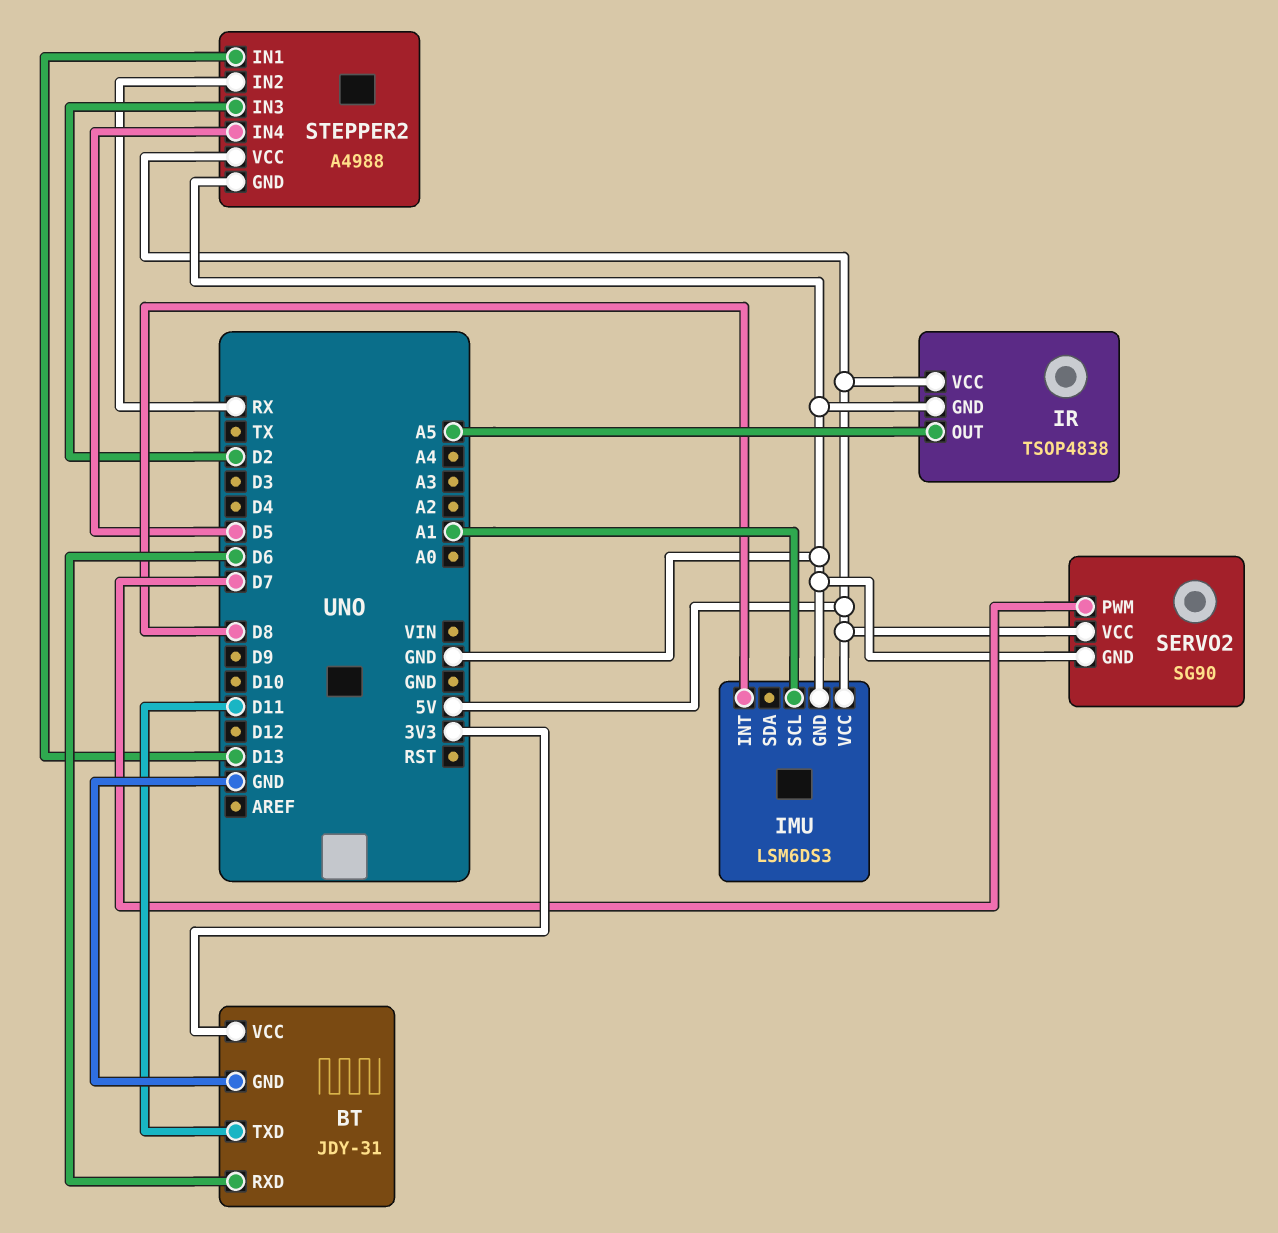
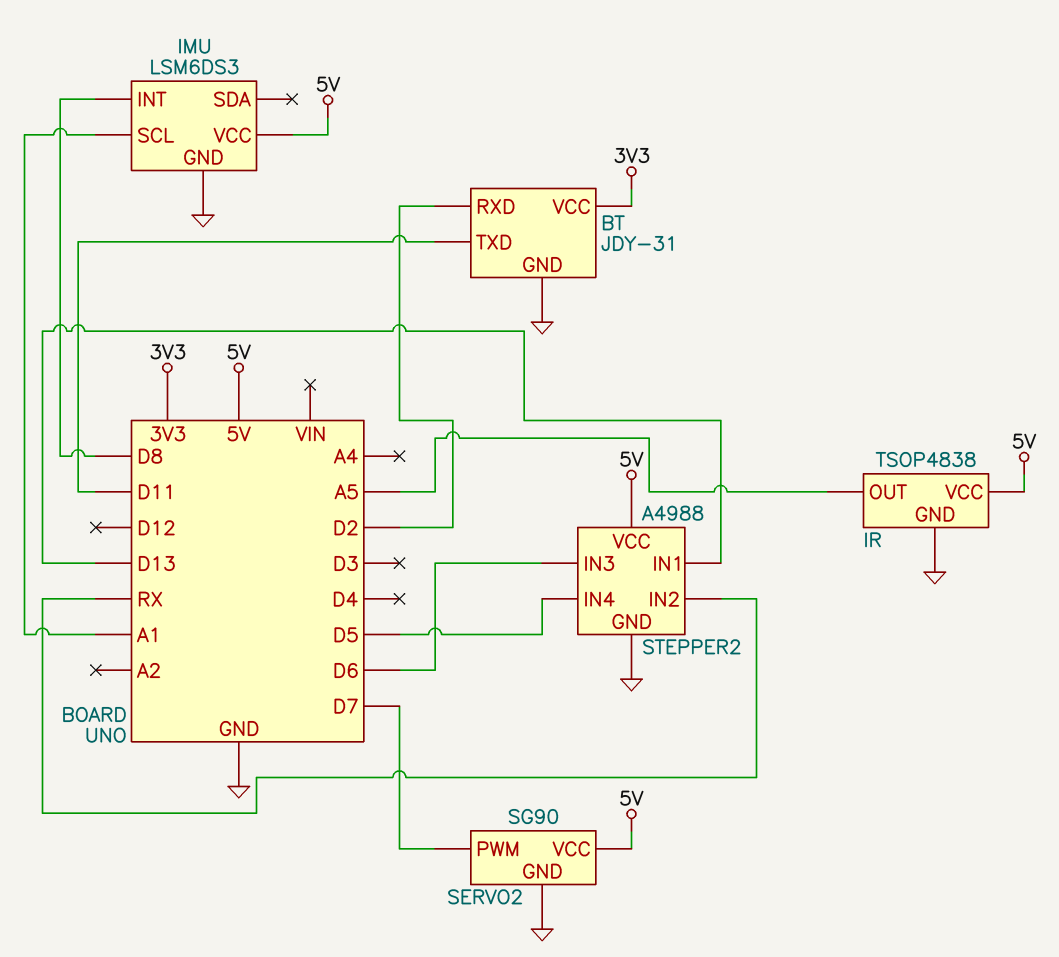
BT pin RXD: D6 -> D2
STEPPER2 pin IN3: D2 -> D6

